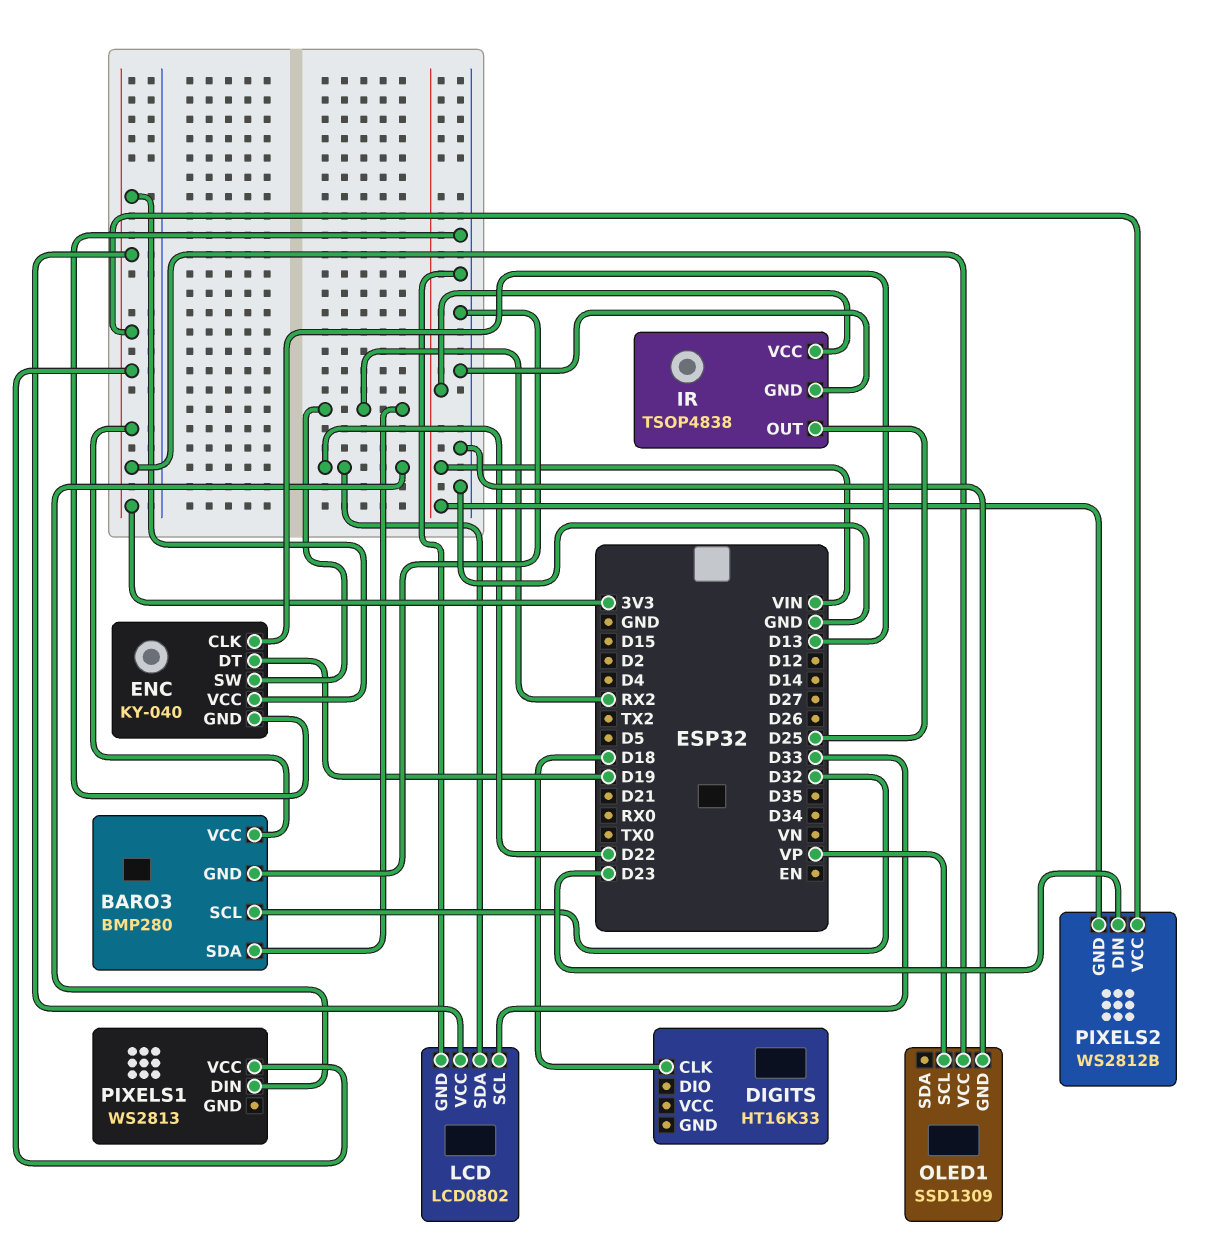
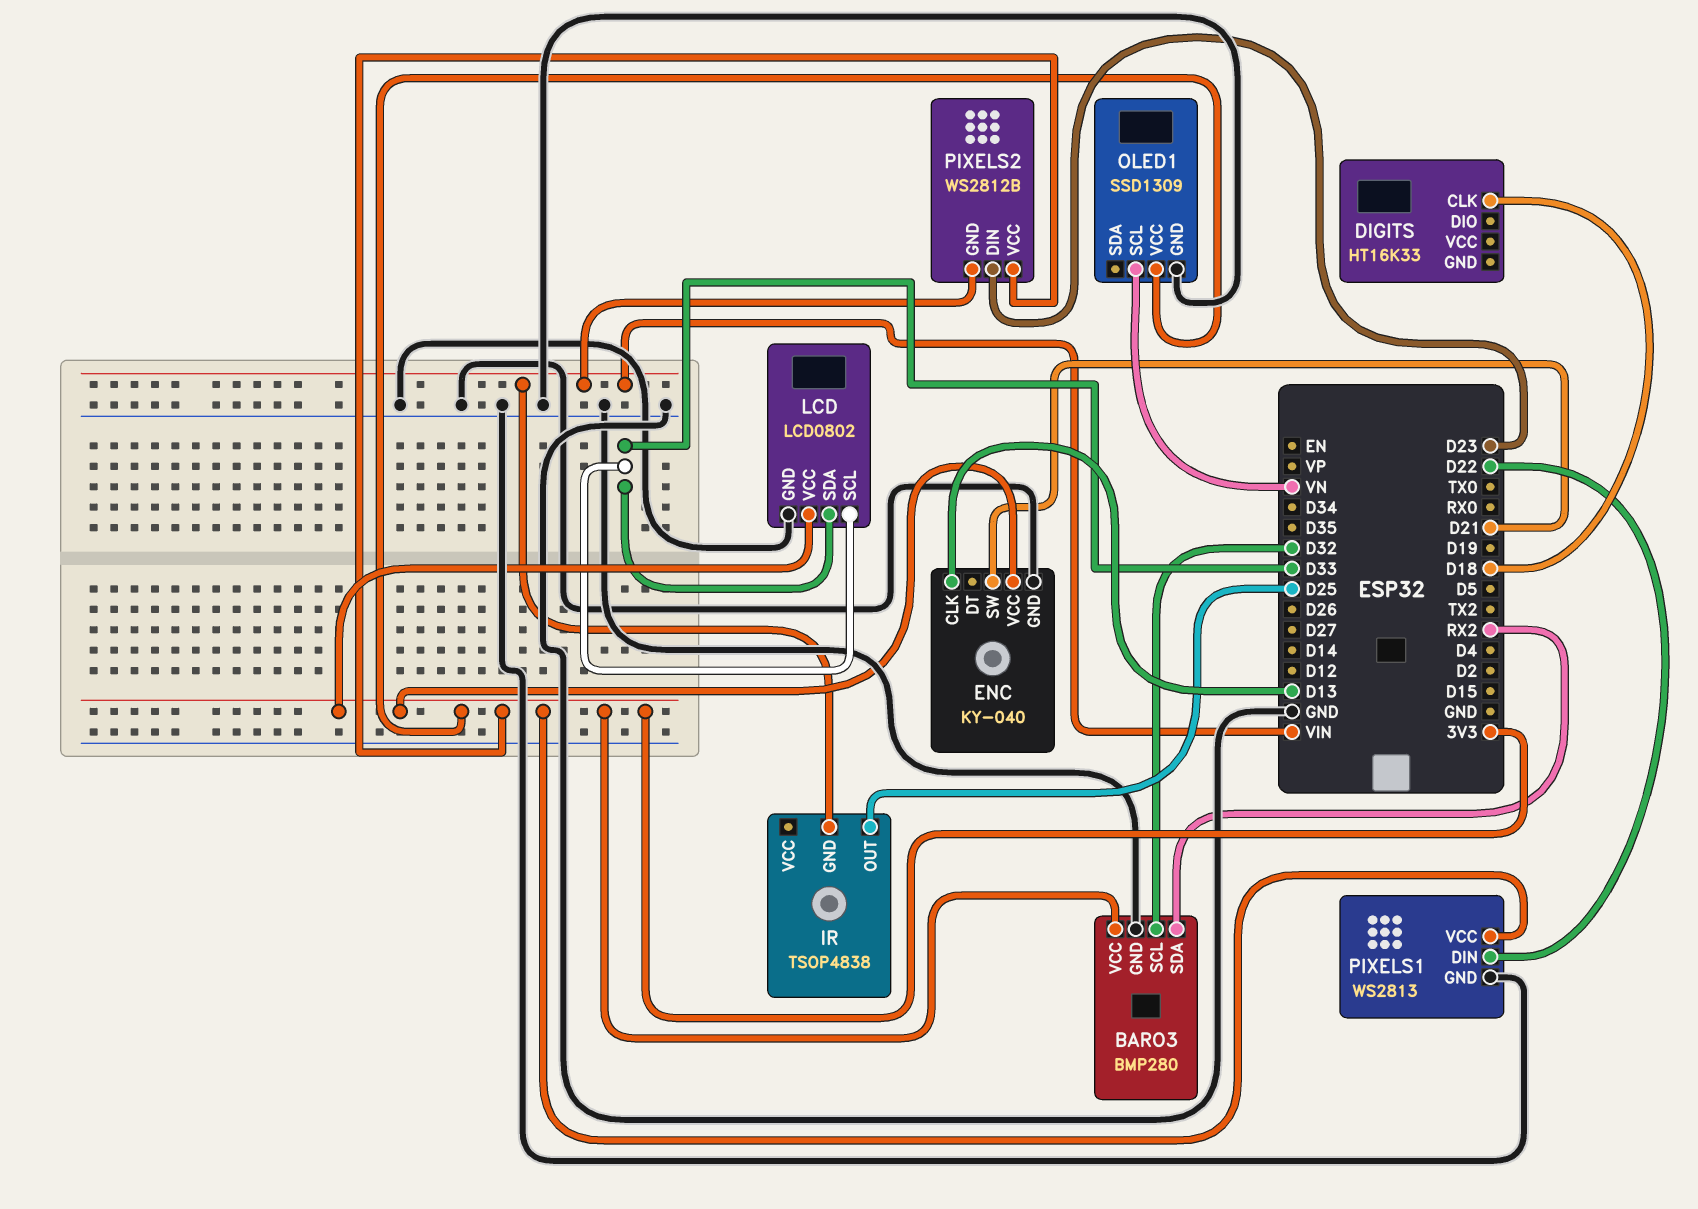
ENC pin DT: D19 -> none
ENC pin SW: RX2 -> D21
IR pin GND: GND -> VIN
IR pin VCC: VIN -> none
LCD pin SDA: D22 -> D33
OLED1 pin SCL: VP -> VN
PIXELS1 pin GND: none -> GND

